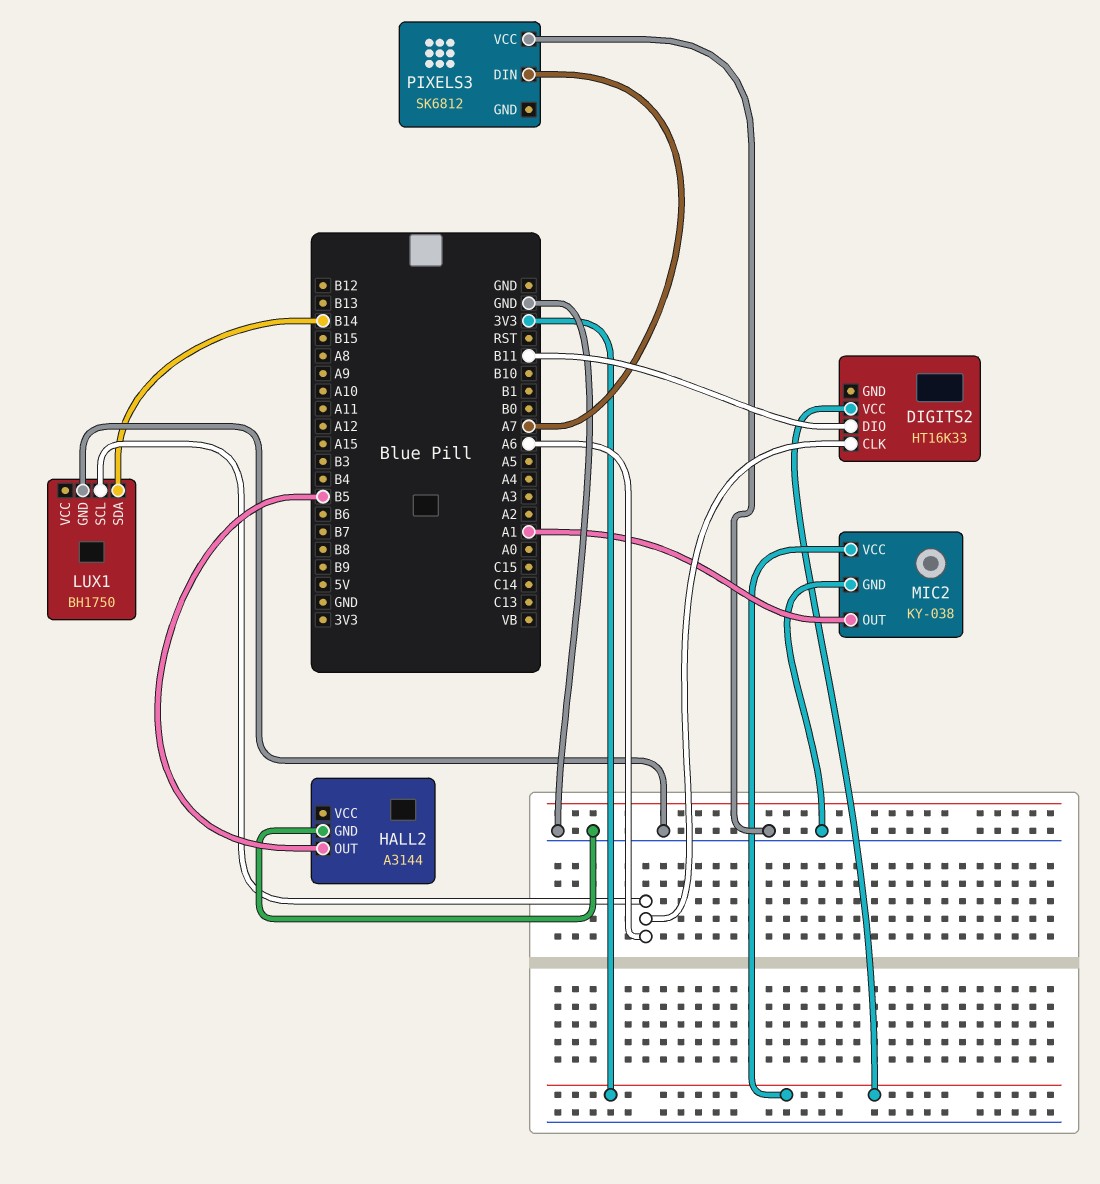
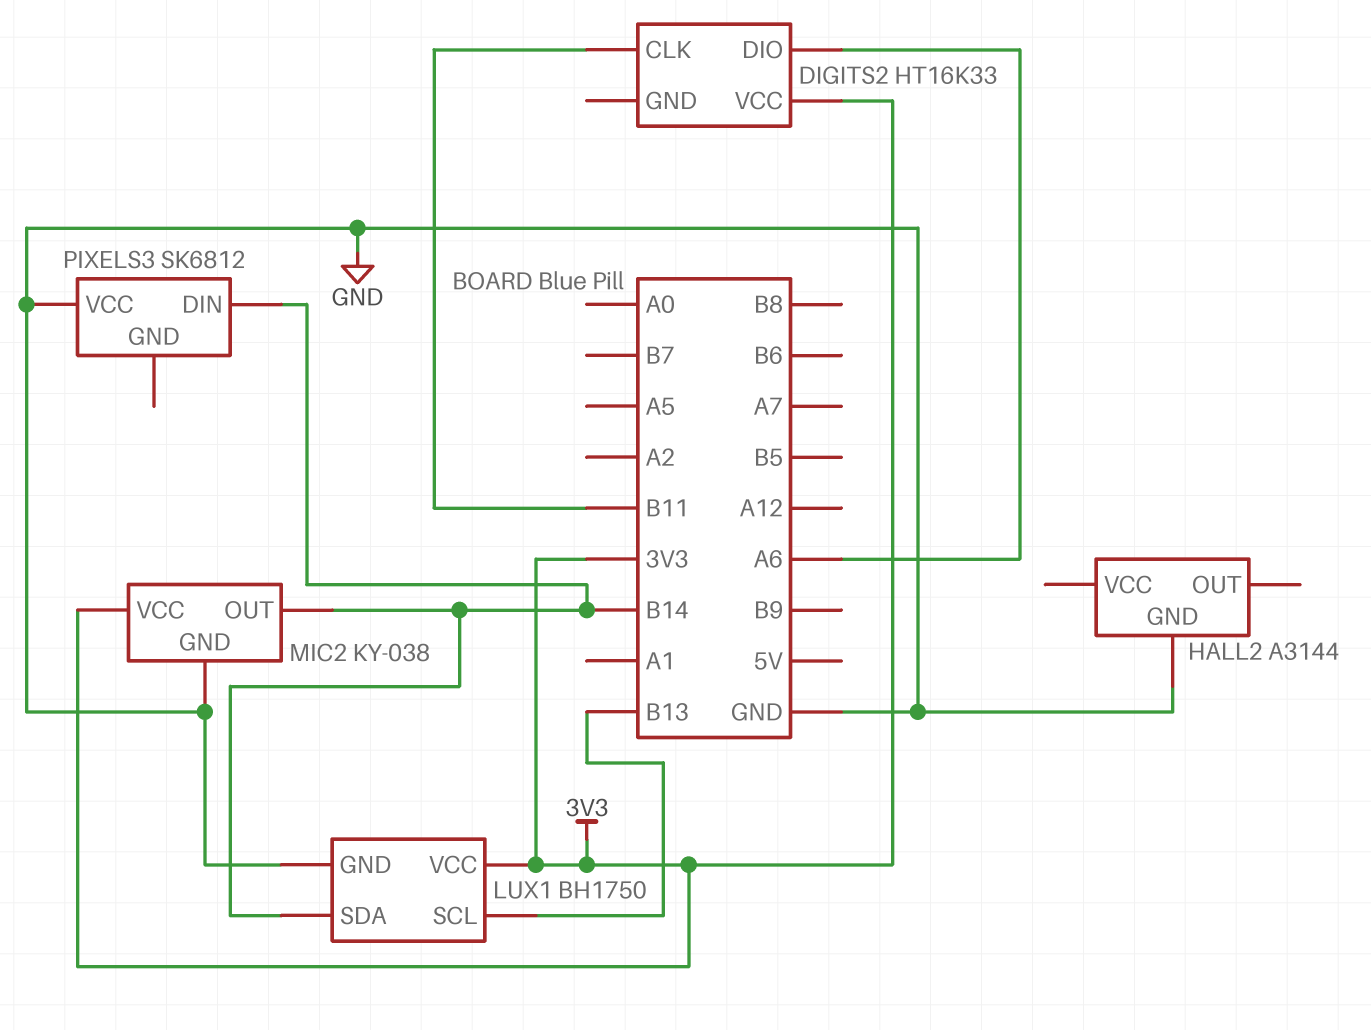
DIGITS2 pin CLK: A6 -> B11
DIGITS2 pin DIO: B11 -> A6
HALL2 pin OUT: B5 -> none
LUX1 pin SCL: A6 -> B13
LUX1 pin VCC: none -> 3V3
MIC2 pin OUT: A1 -> B14
PIXELS3 pin DIN: A7 -> B14

